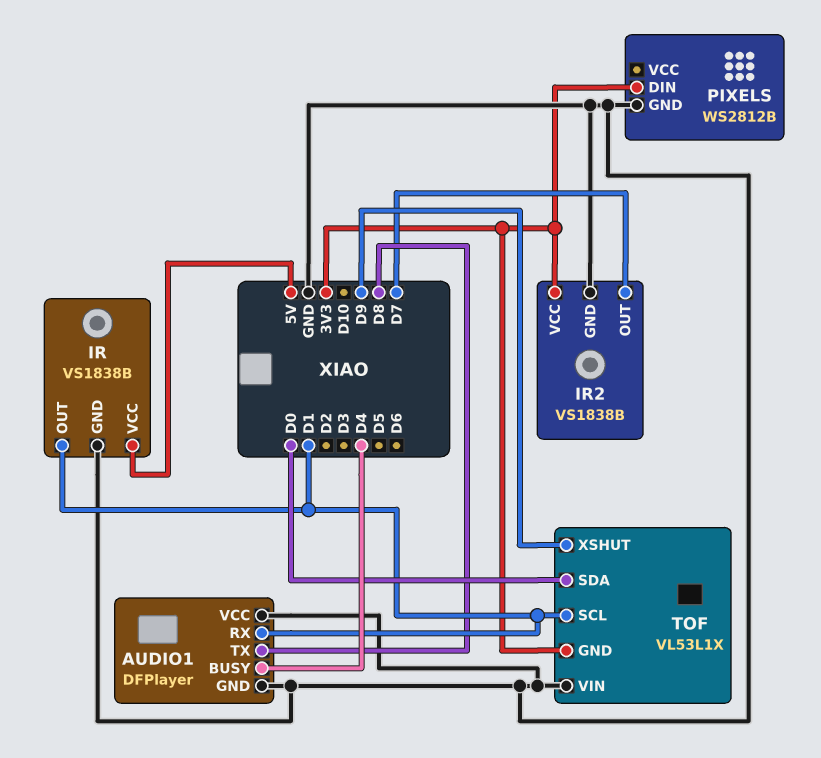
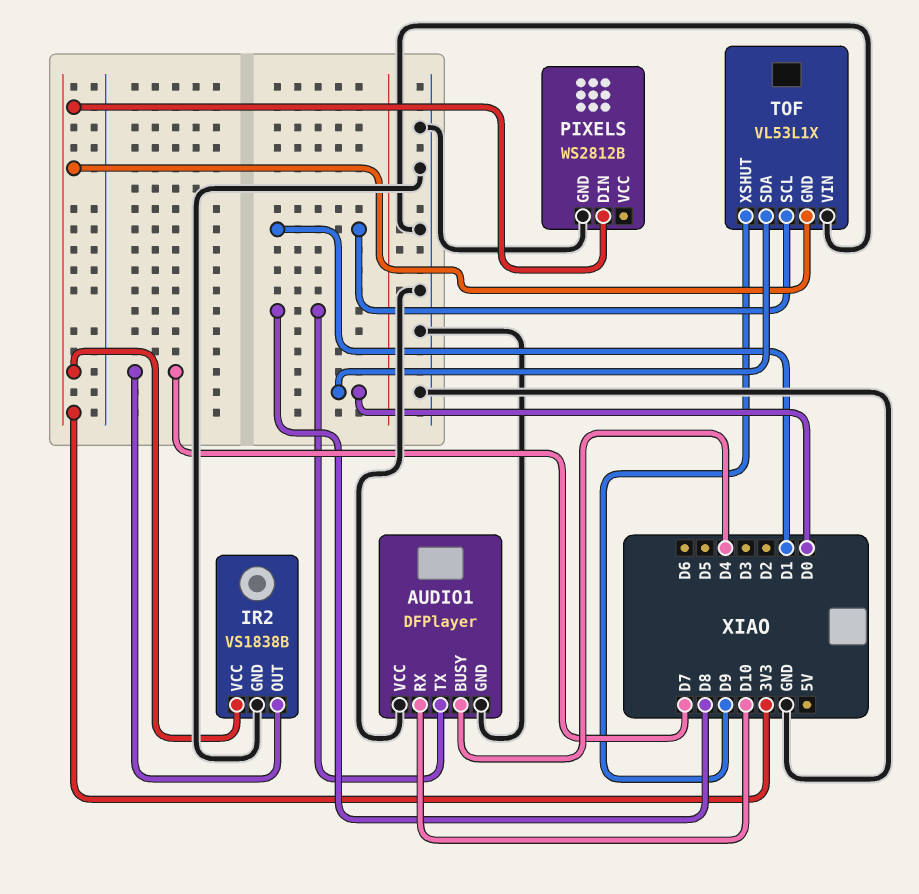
AUDIO1 pin RX: D1 -> D10
IR: VS1838B -> none
IR pin GND: GND -> none
IR pin OUT: D1 -> none
IR pin VCC: 5V -> none

